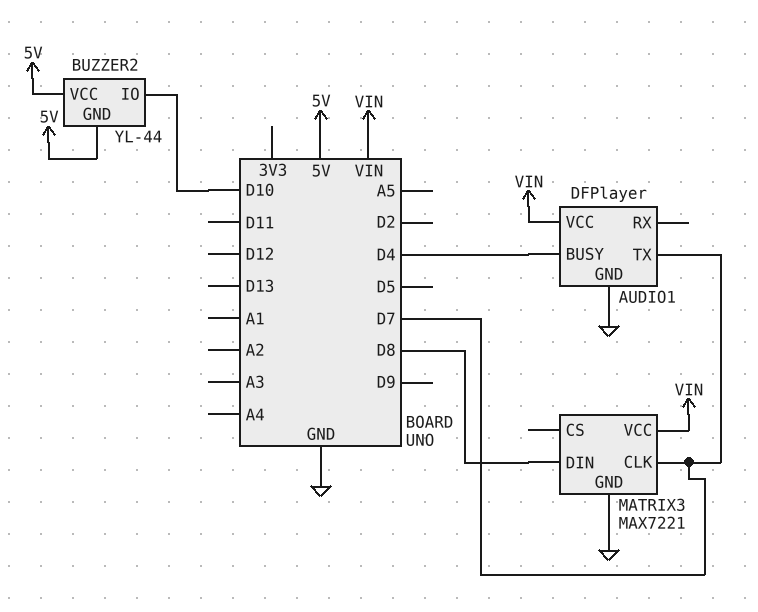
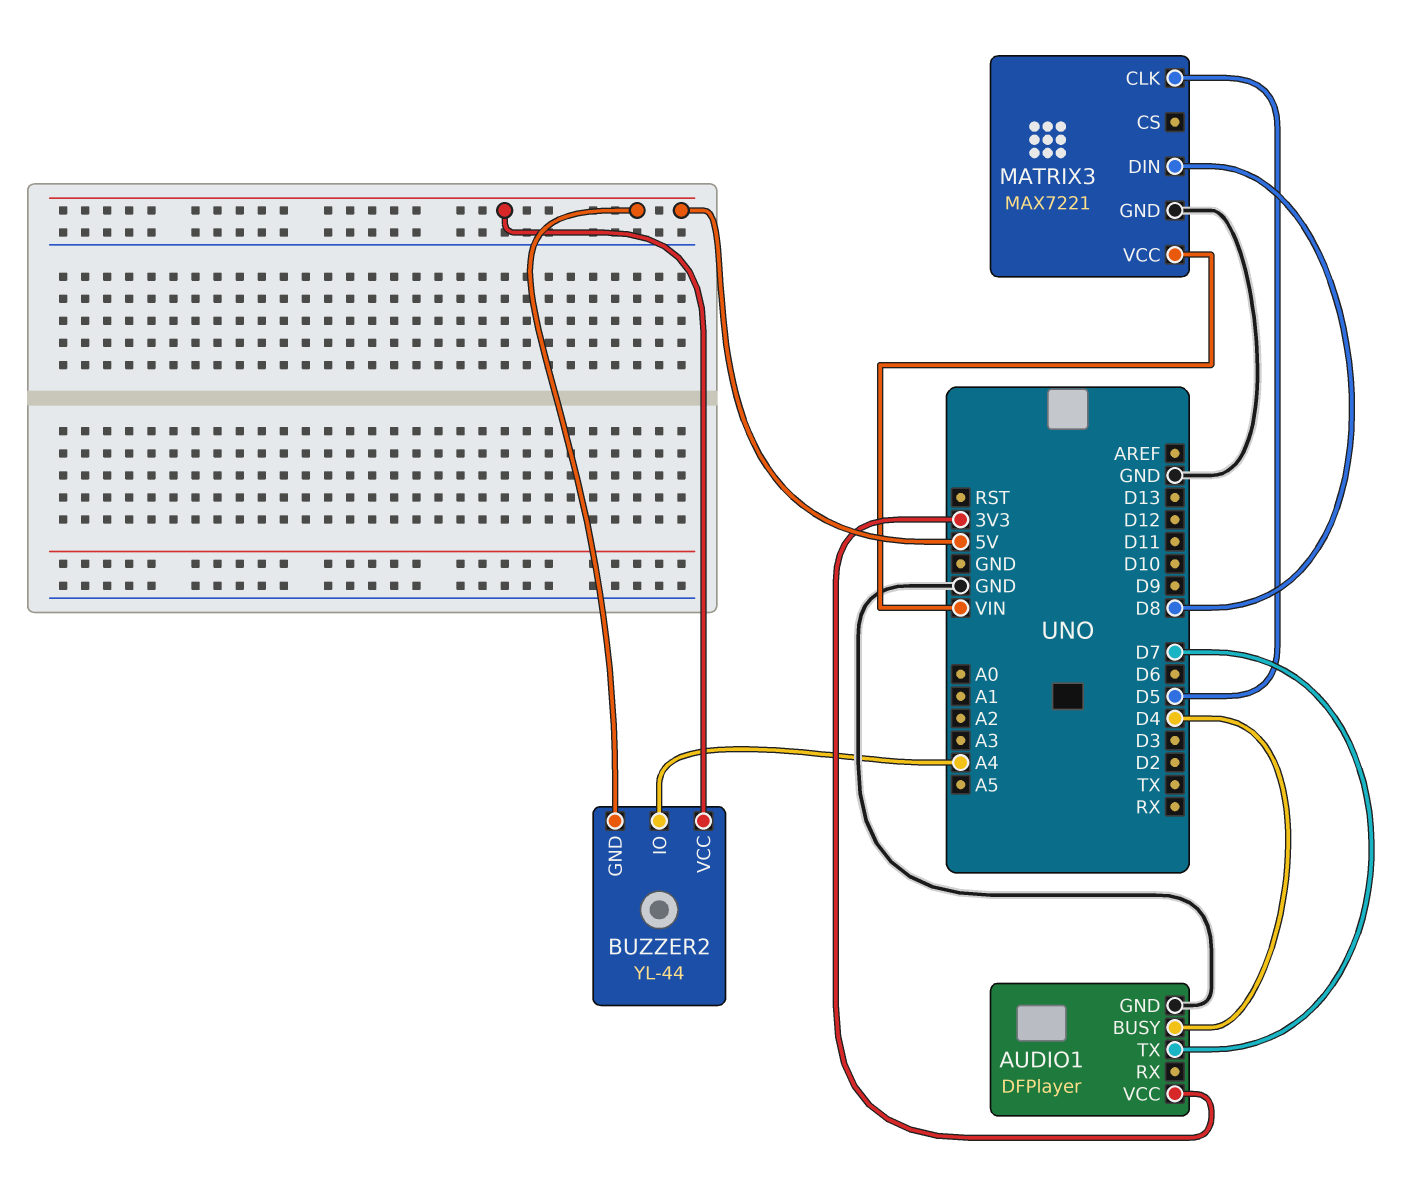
AUDIO1 pin VCC: VIN -> 3V3
BUZZER2 pin IO: D10 -> A4
MATRIX3 pin CLK: D7 -> D5

